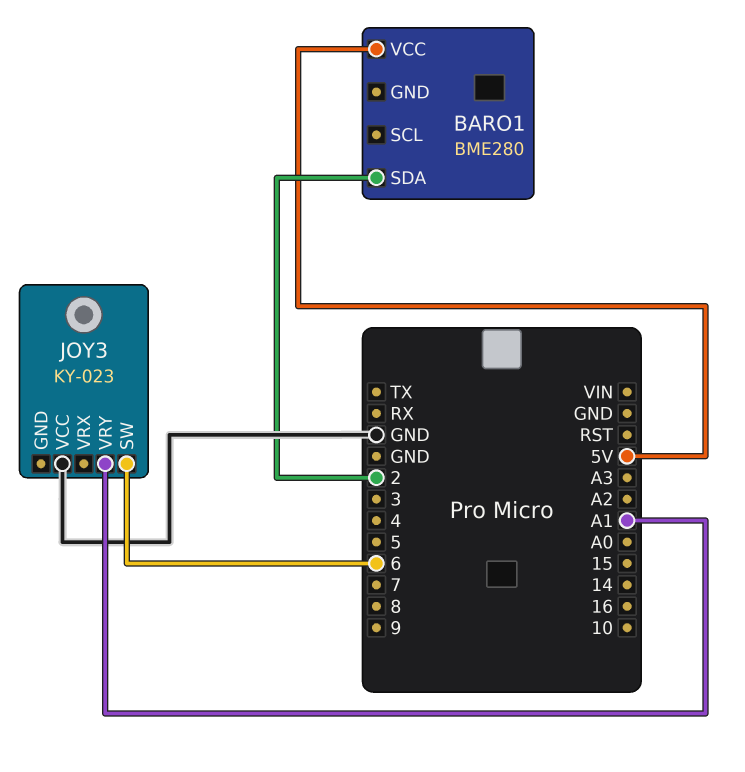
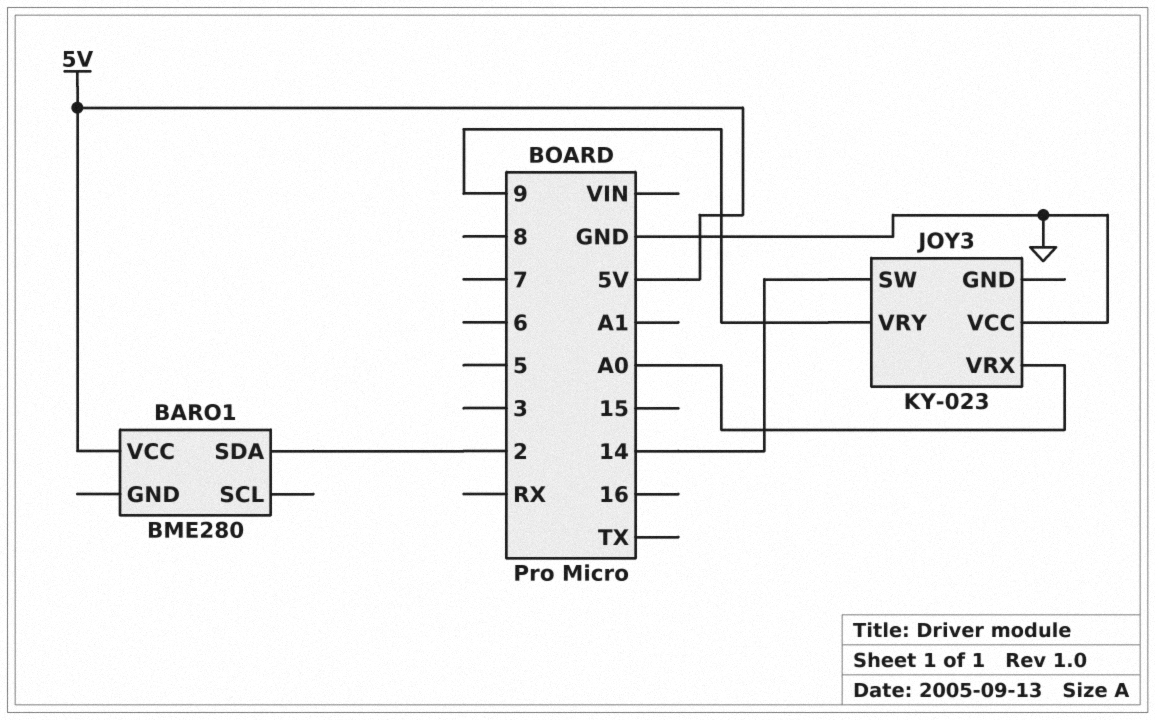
JOY3 pin SW: 6 -> 14
JOY3 pin VRX: none -> A0
JOY3 pin VRY: A1 -> 9

